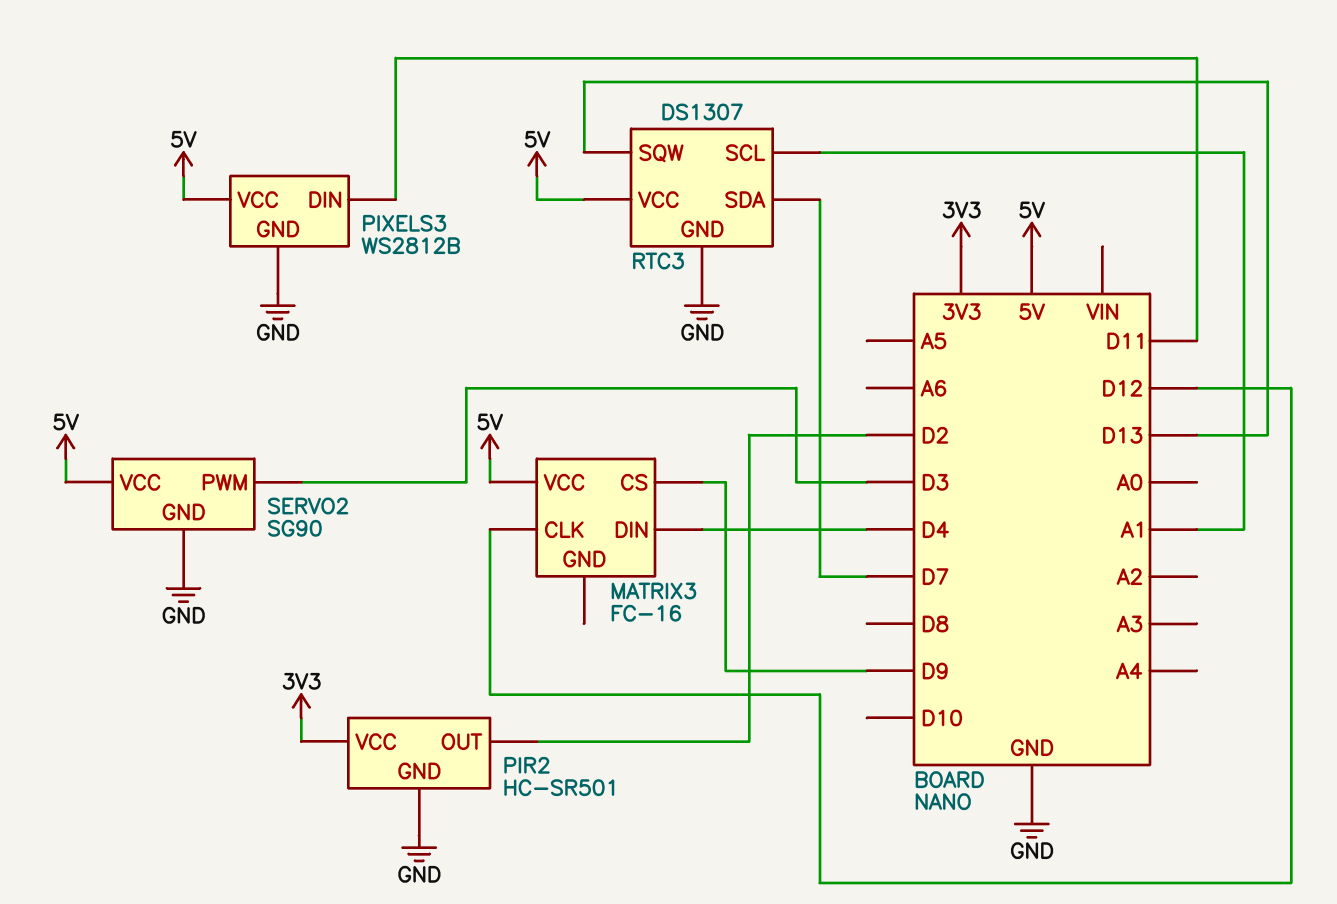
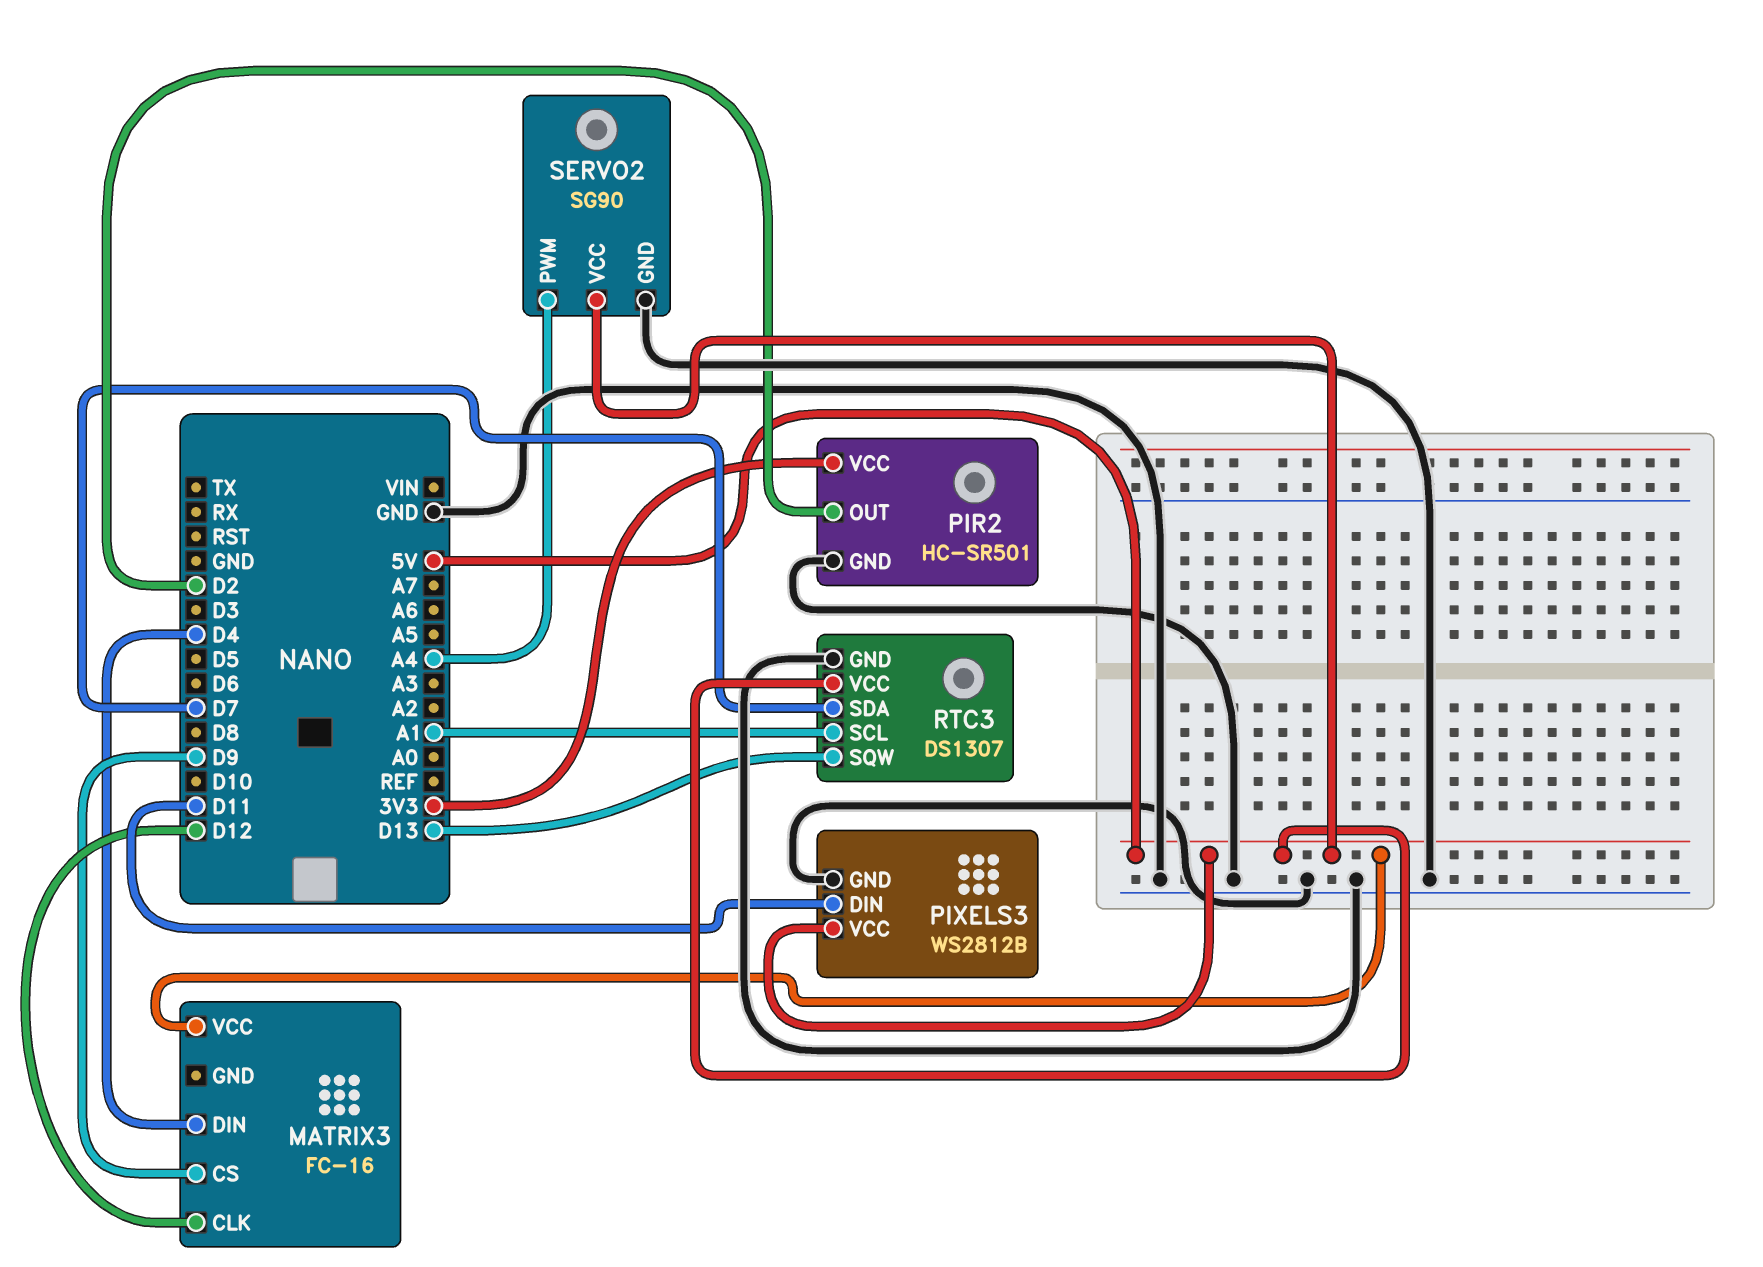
SERVO2 pin PWM: D3 -> A4

